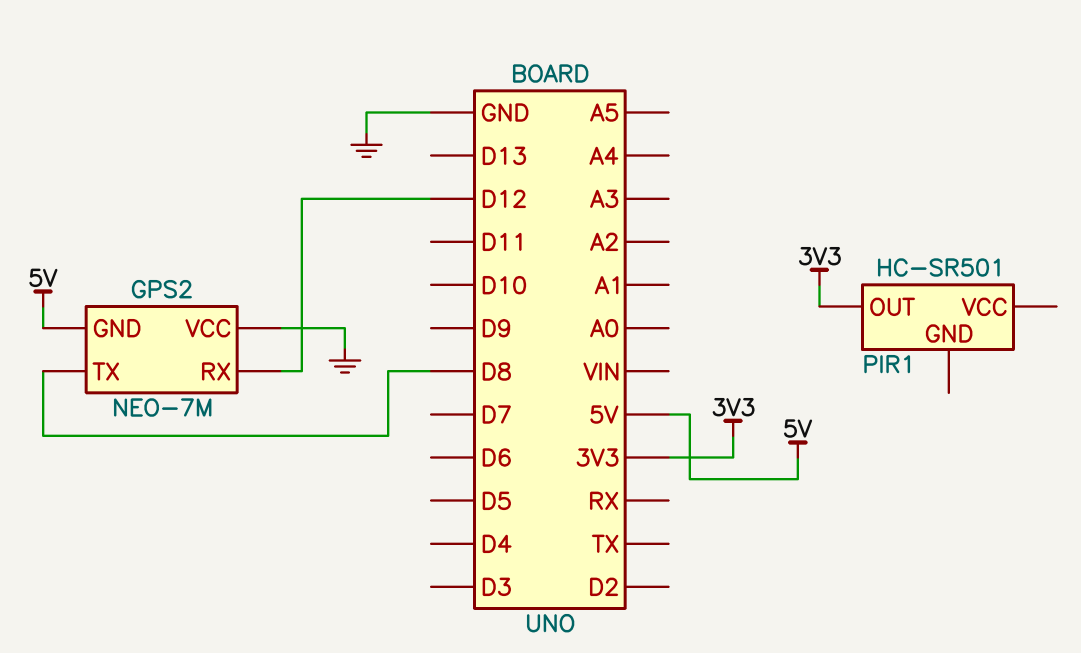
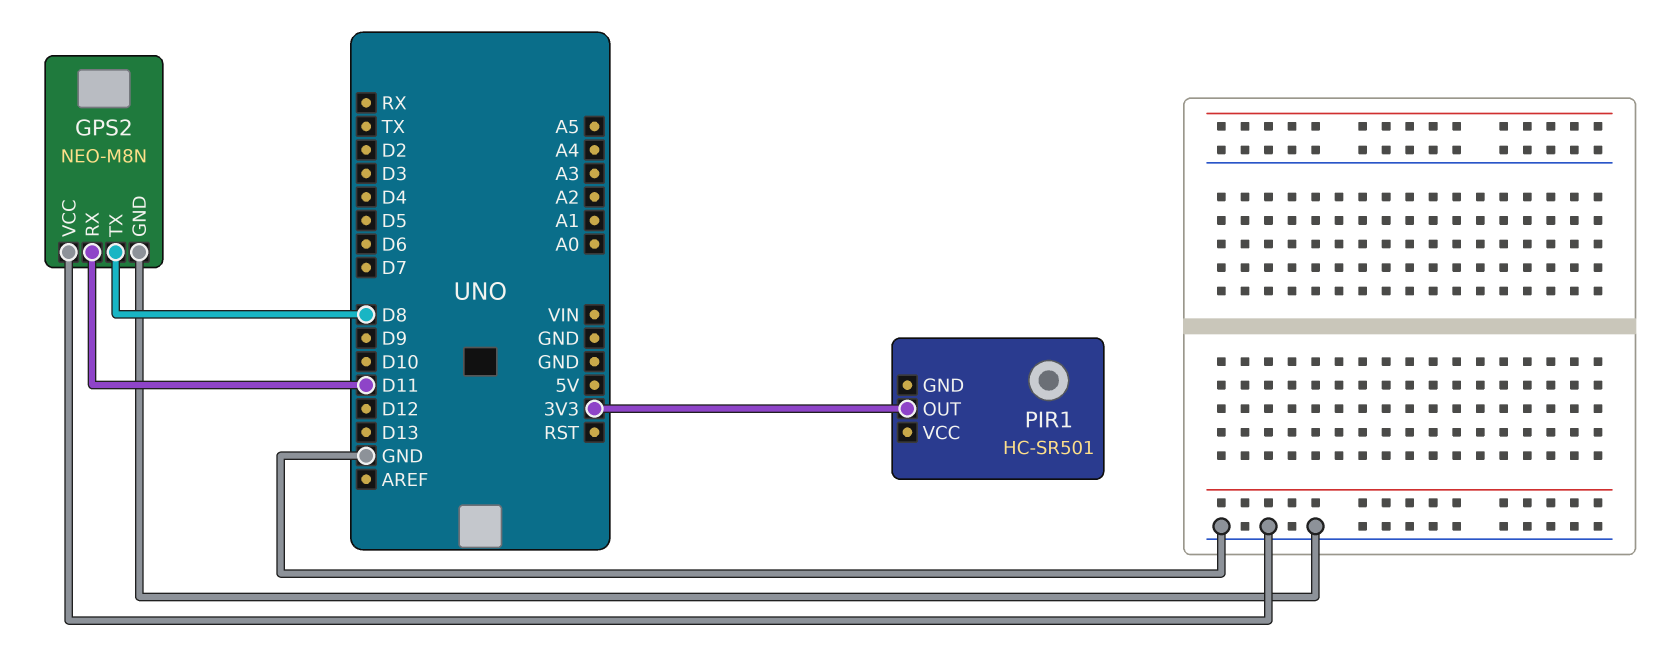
GPS2: NEO-7M -> NEO-M8N
GPS2 pin GND: 5V -> GND
GPS2 pin RX: D12 -> D11

